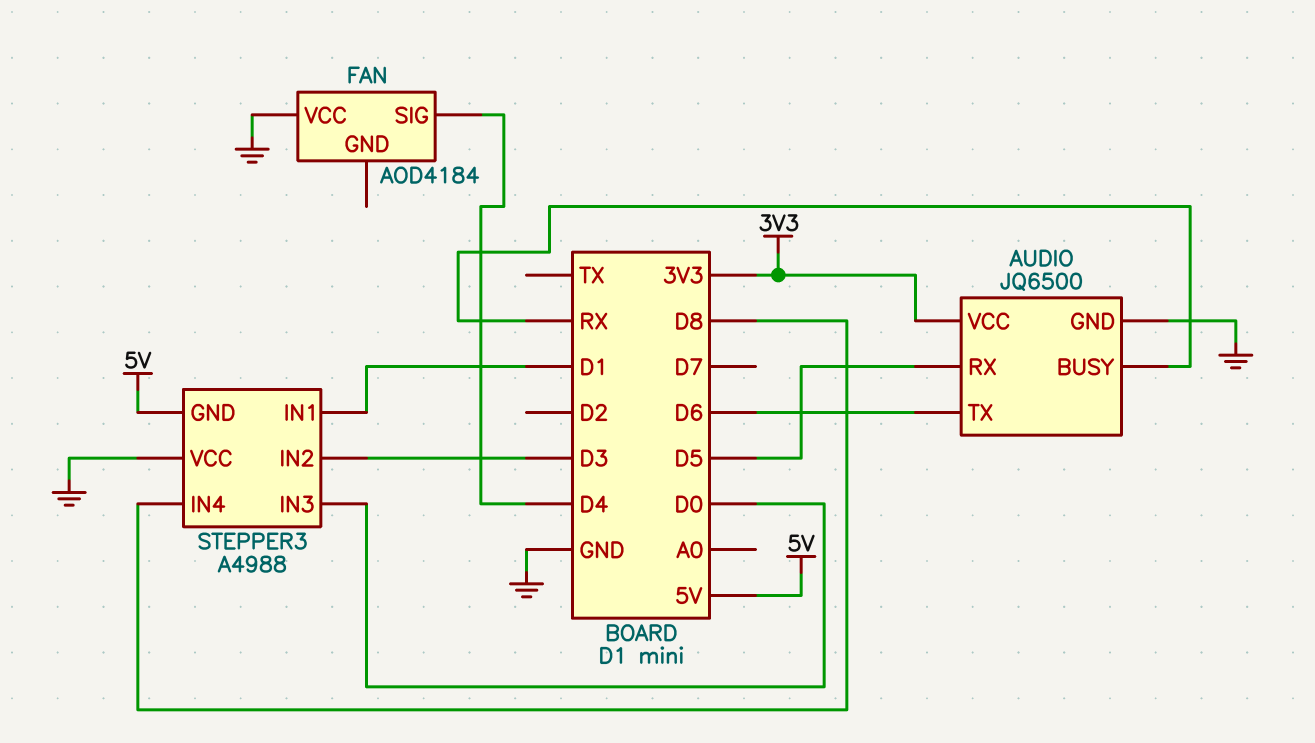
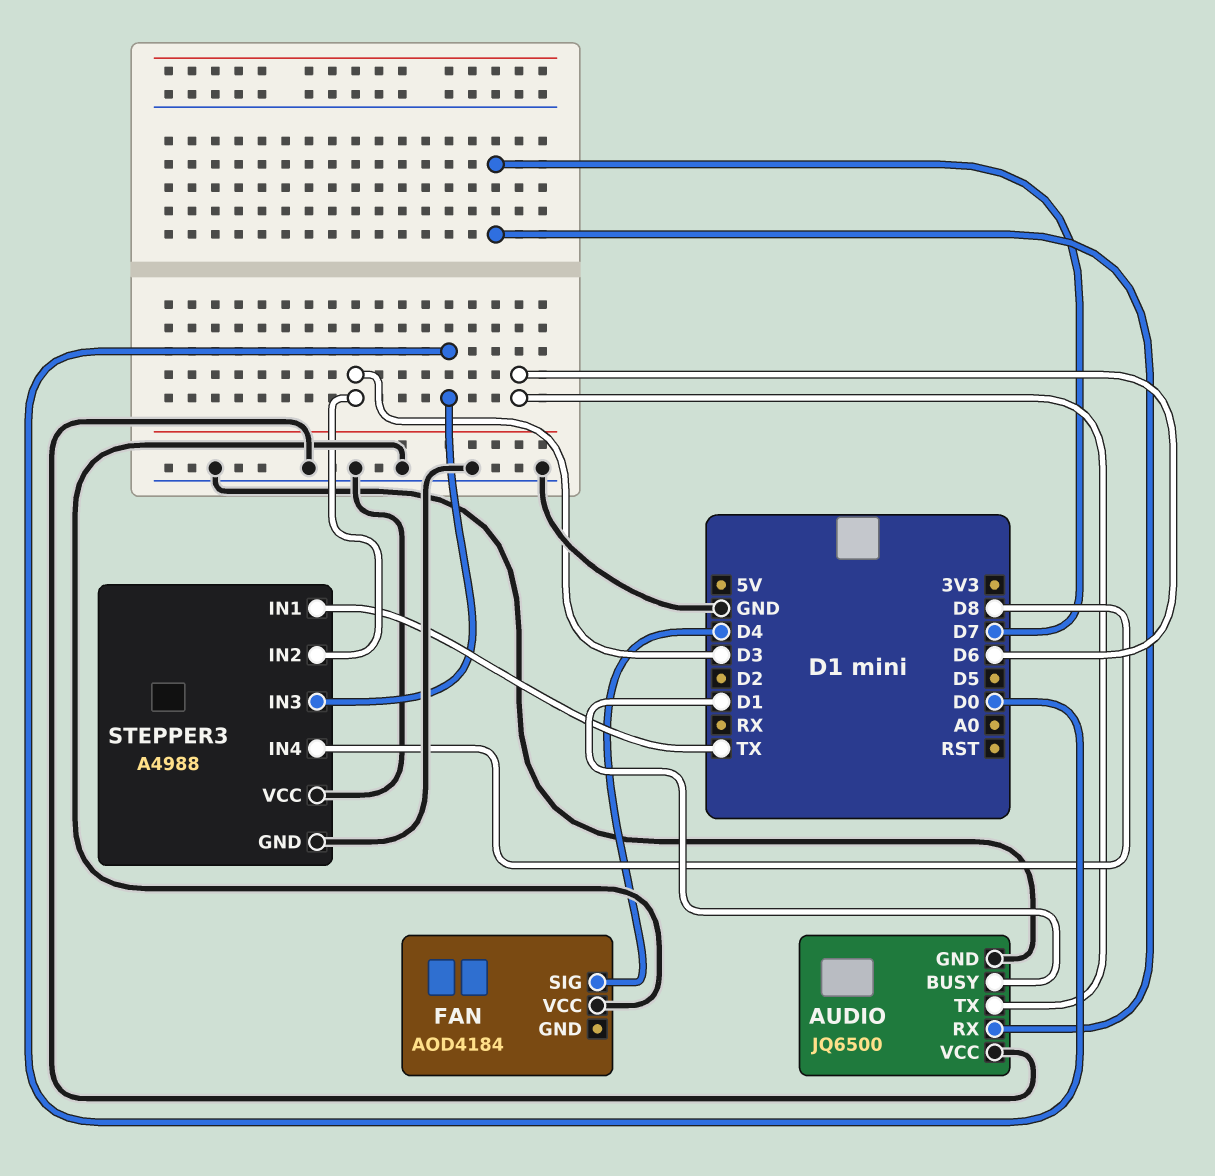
AUDIO pin BUSY: RX -> D1
AUDIO pin RX: D5 -> D7
AUDIO pin VCC: 3V3 -> GND
STEPPER3 pin GND: 5V -> GND
STEPPER3 pin IN1: D1 -> TX

